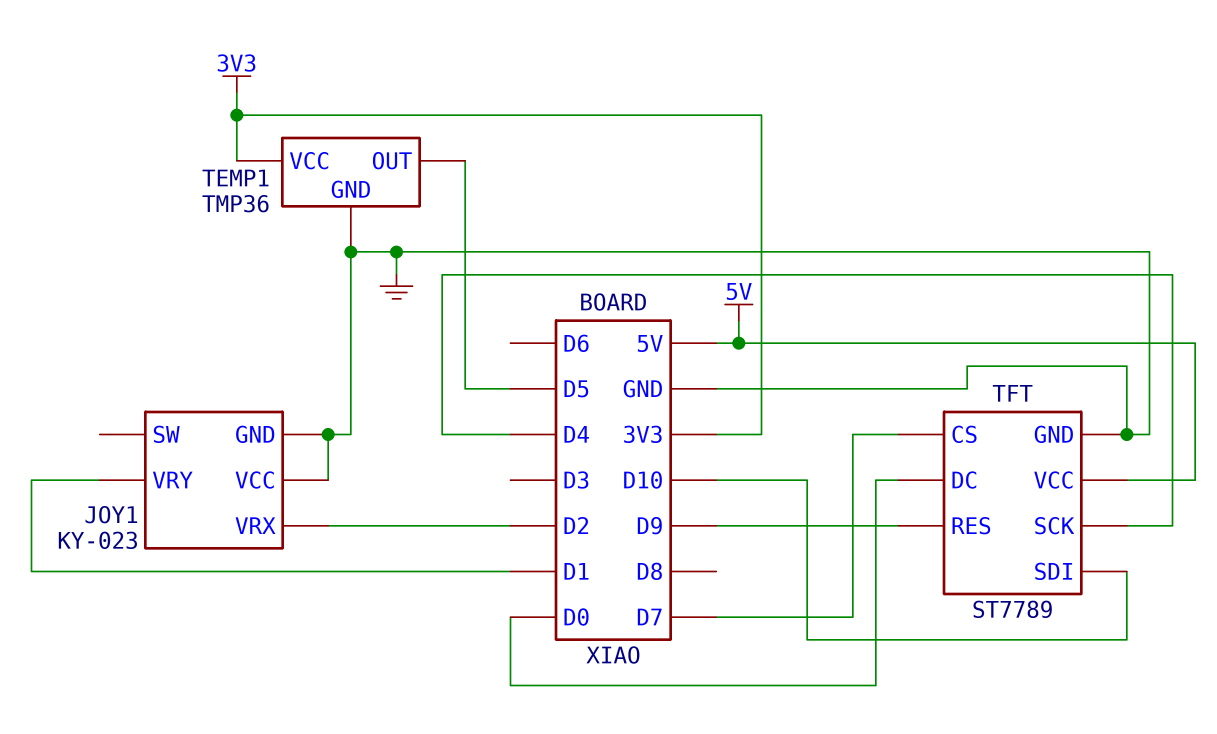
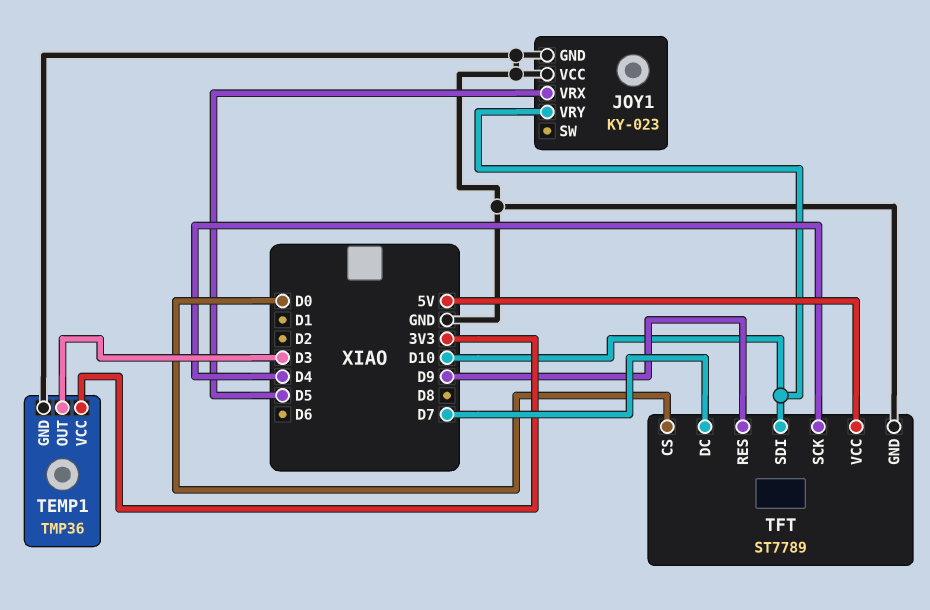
JOY1 pin VRX: D2 -> D5
JOY1 pin VRY: D1 -> D10
TEMP1 pin OUT: D5 -> D3
TFT pin CS: D7 -> D0
TFT pin DC: D0 -> D7

